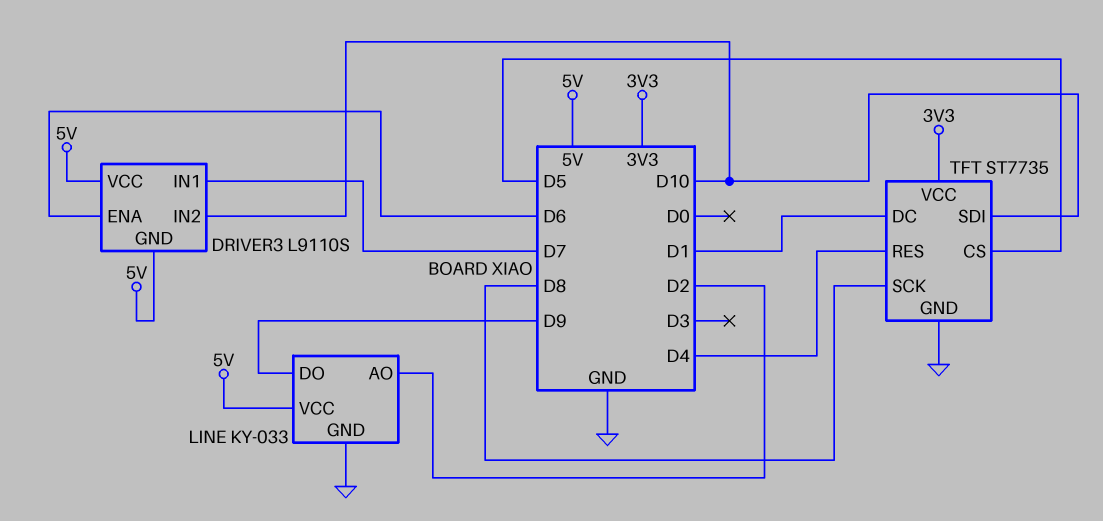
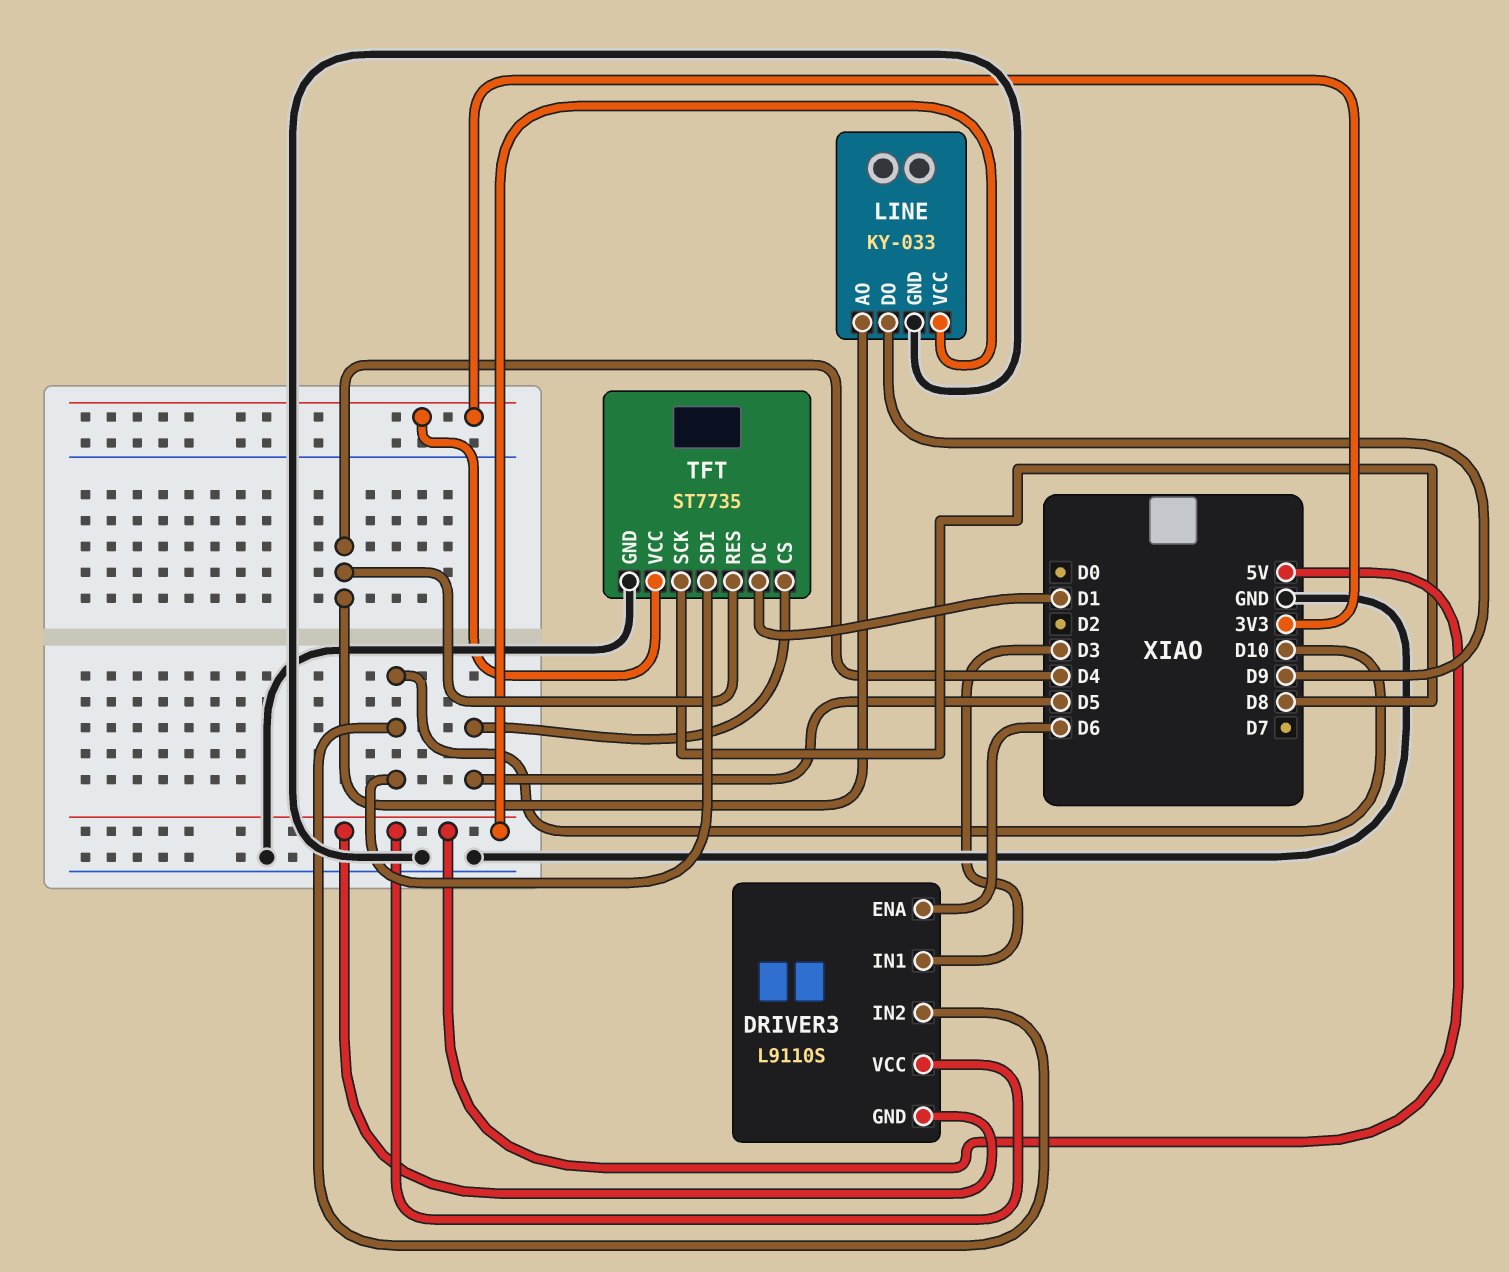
DRIVER3 pin IN1: D7 -> D3
LINE pin AO: D2 -> D4

